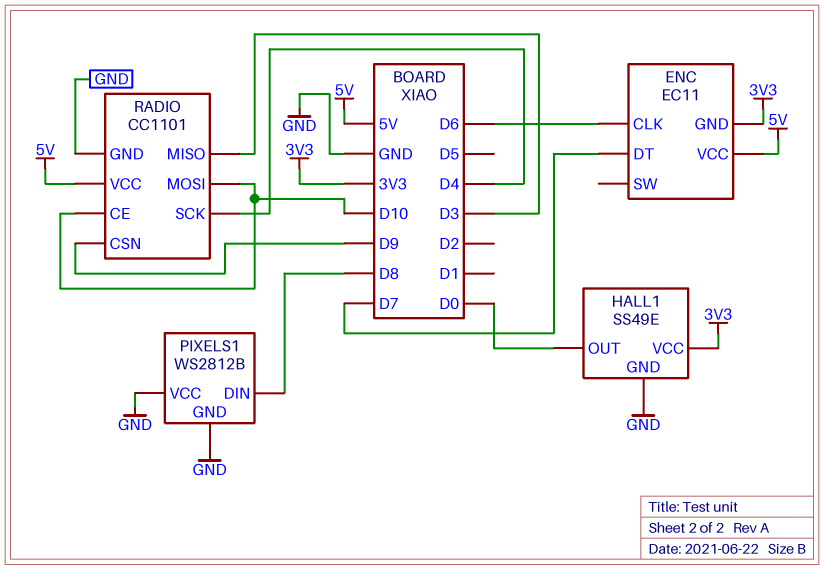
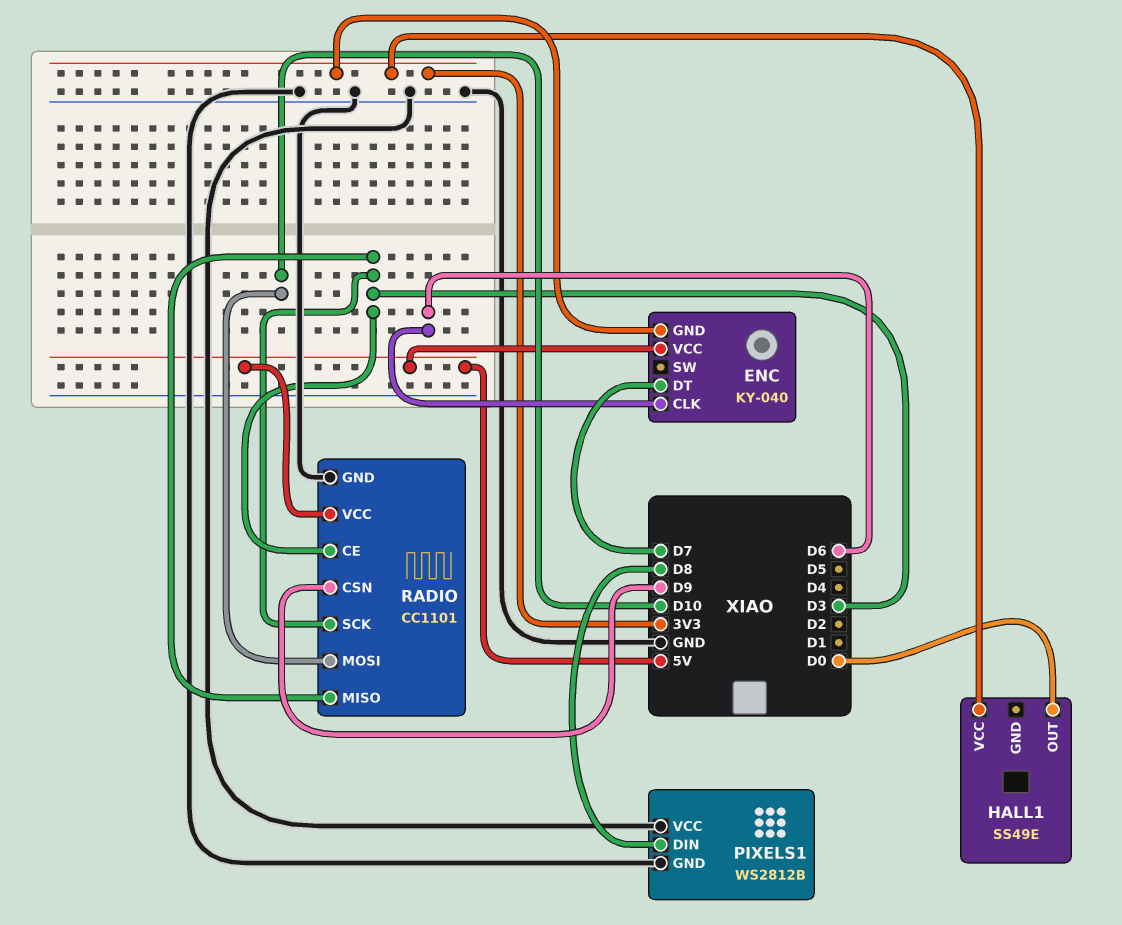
ENC: EC11 -> KY-040
HALL1 pin GND: GND -> none
RADIO pin CE: D10 -> D3
RADIO pin SCK: D4 -> D3

